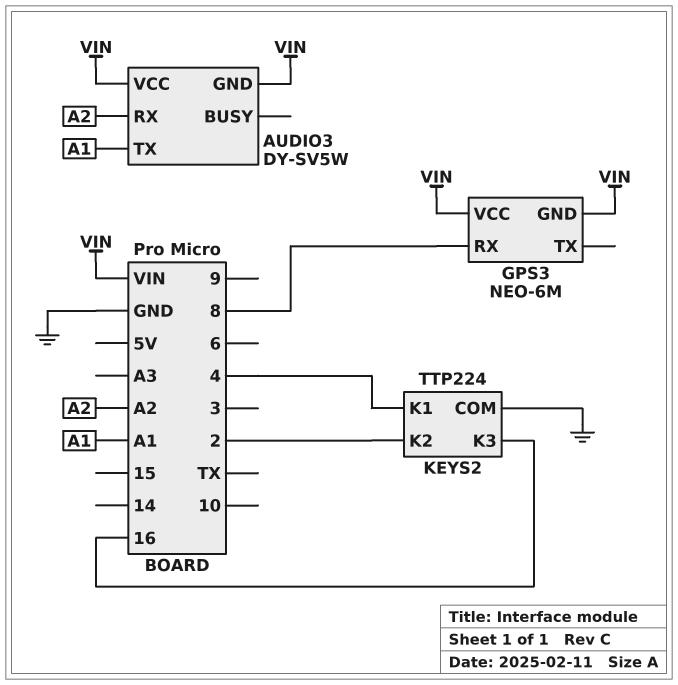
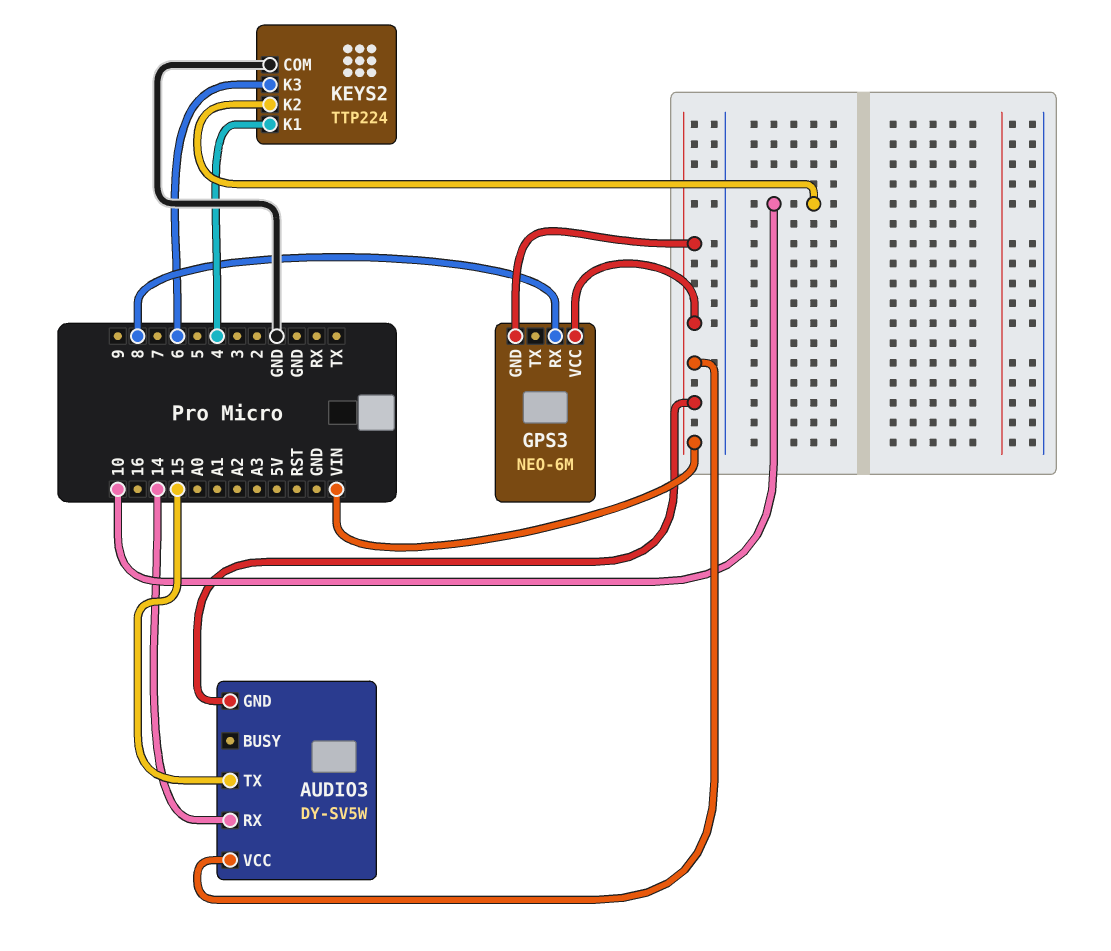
AUDIO3 pin RX: A2 -> 14
AUDIO3 pin TX: A1 -> 15
KEYS2 pin K2: 2 -> 10
KEYS2 pin K3: 16 -> 6

